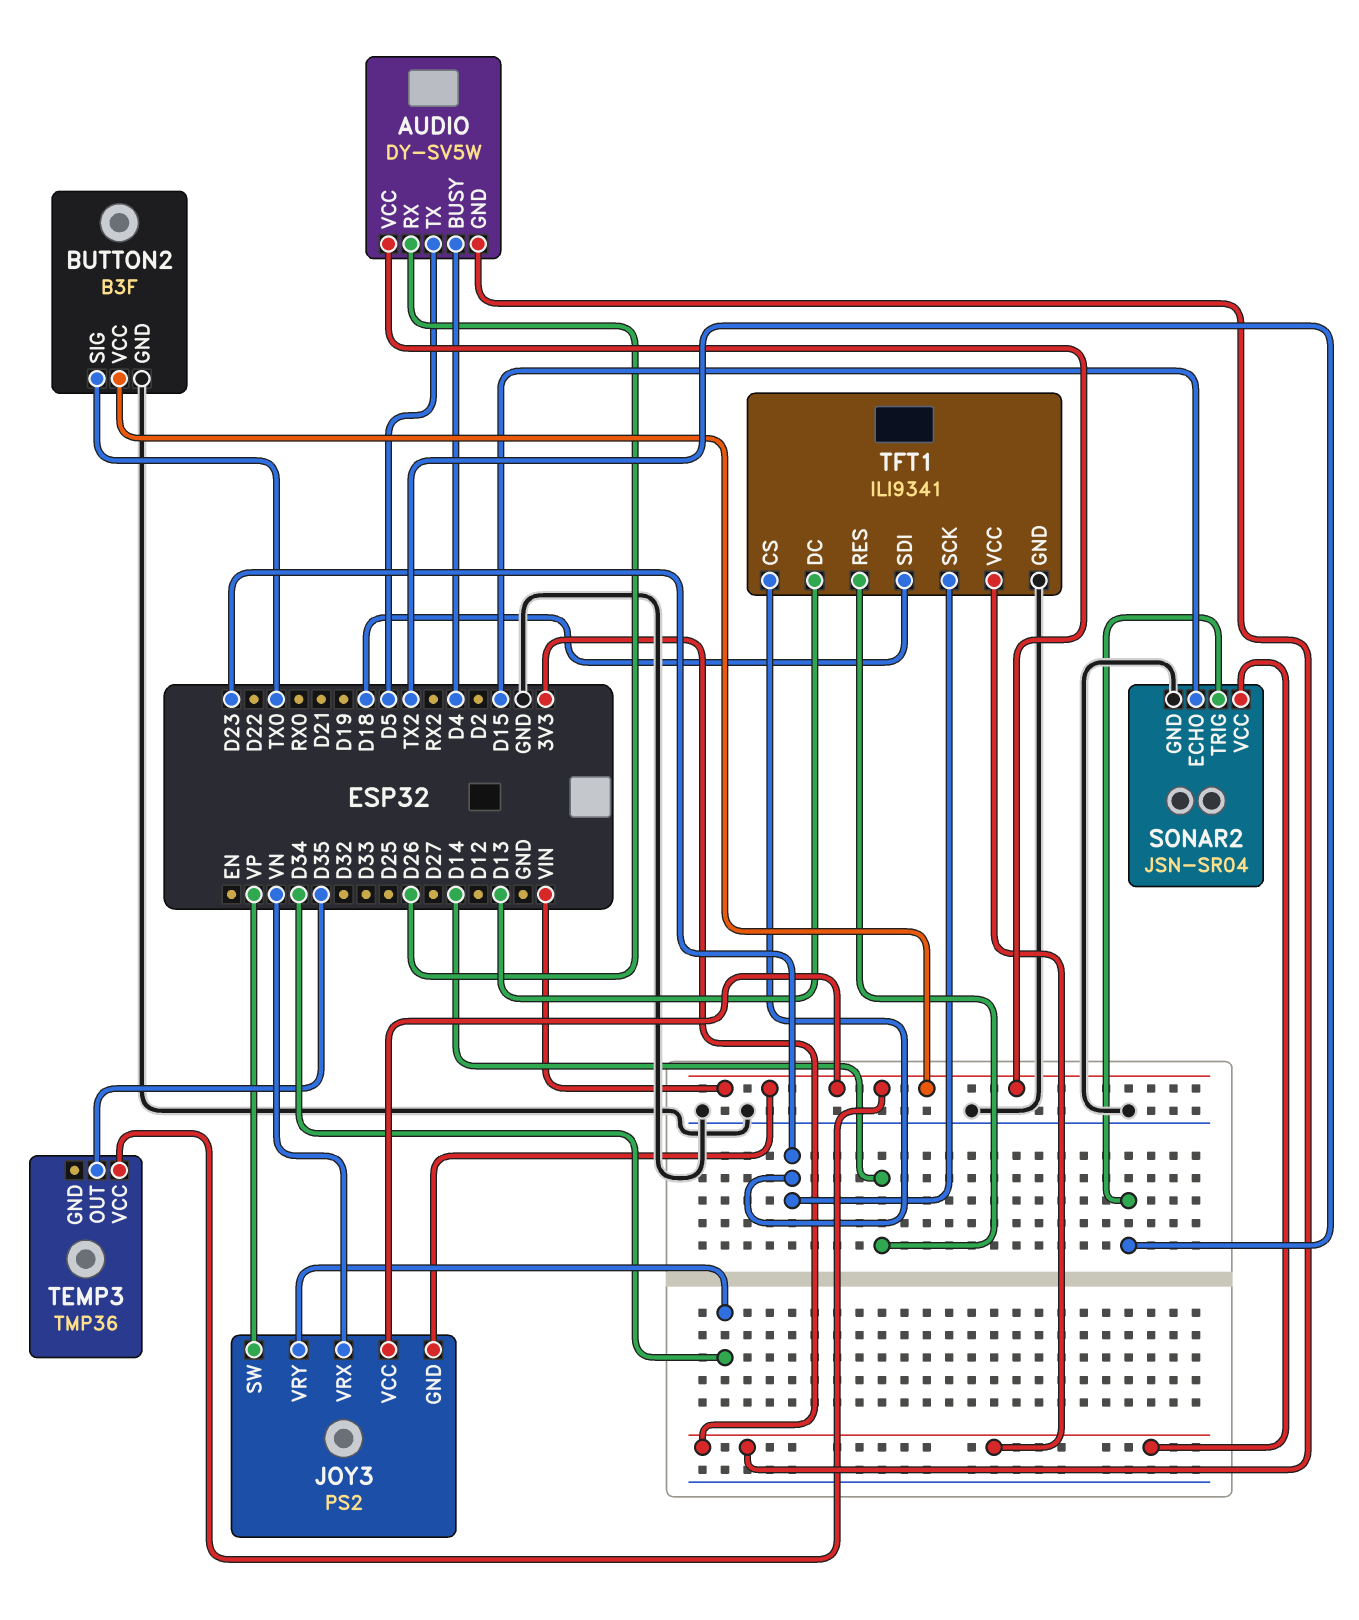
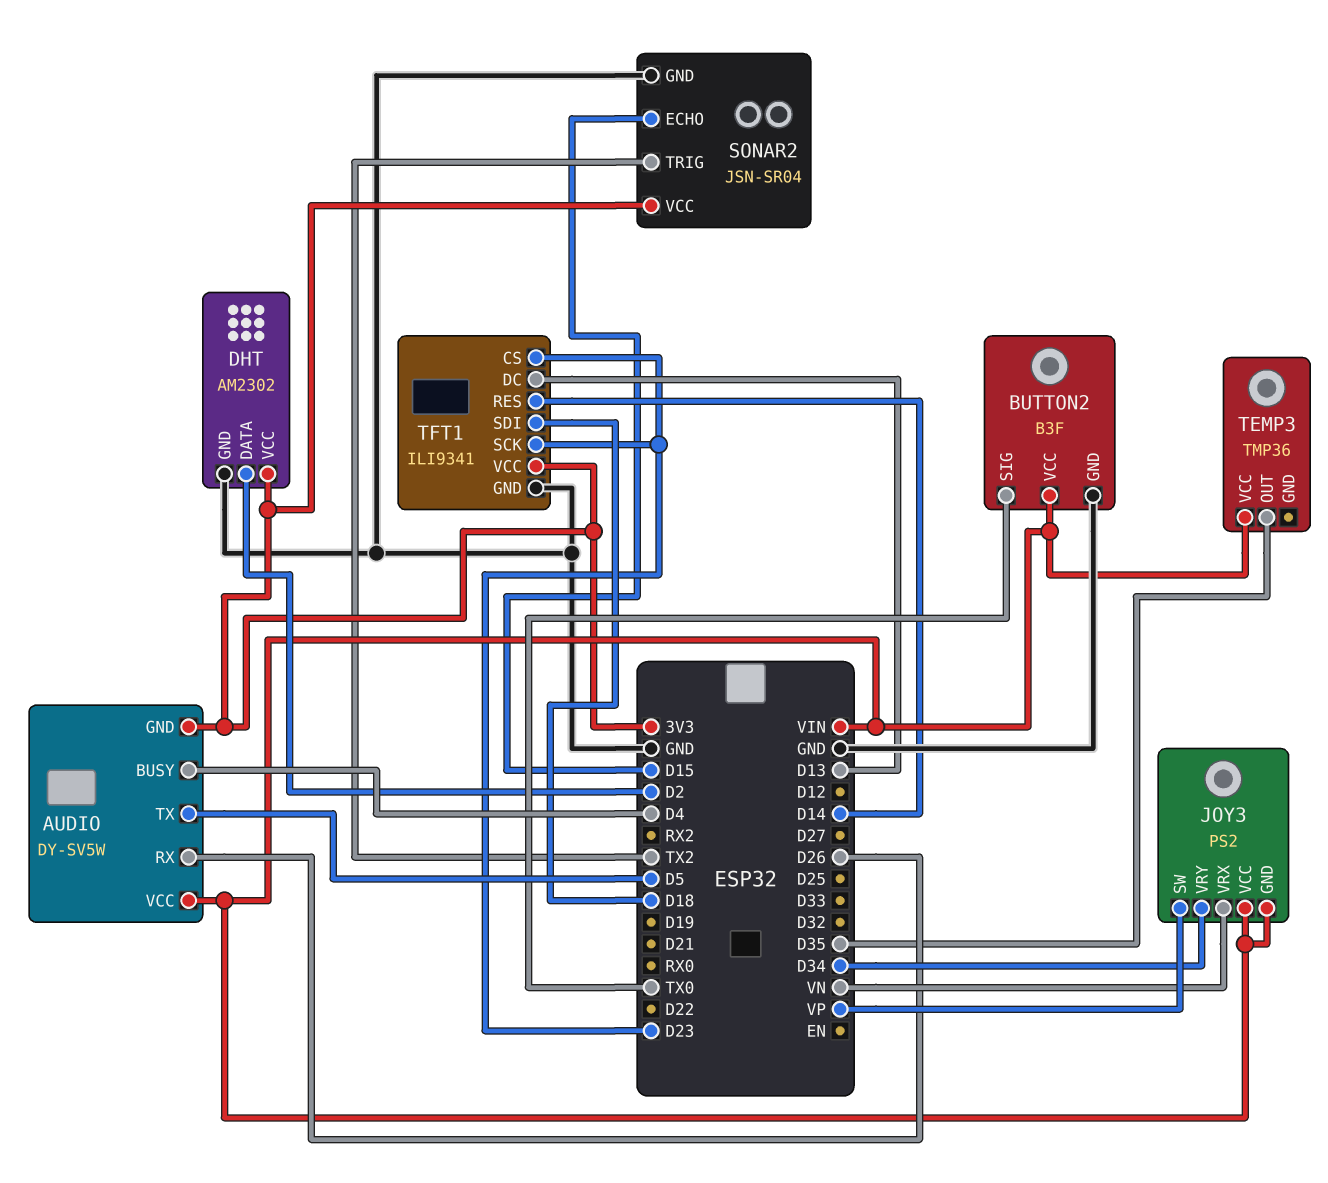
DHT: none -> AM2302
DHT pin DATA: none -> D2
DHT pin GND: none -> GND
DHT pin VCC: none -> 3V3

